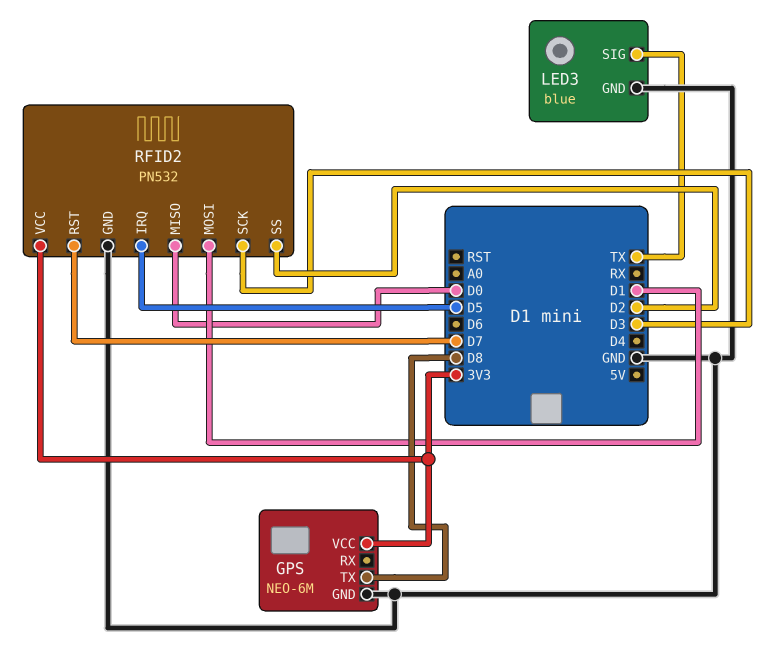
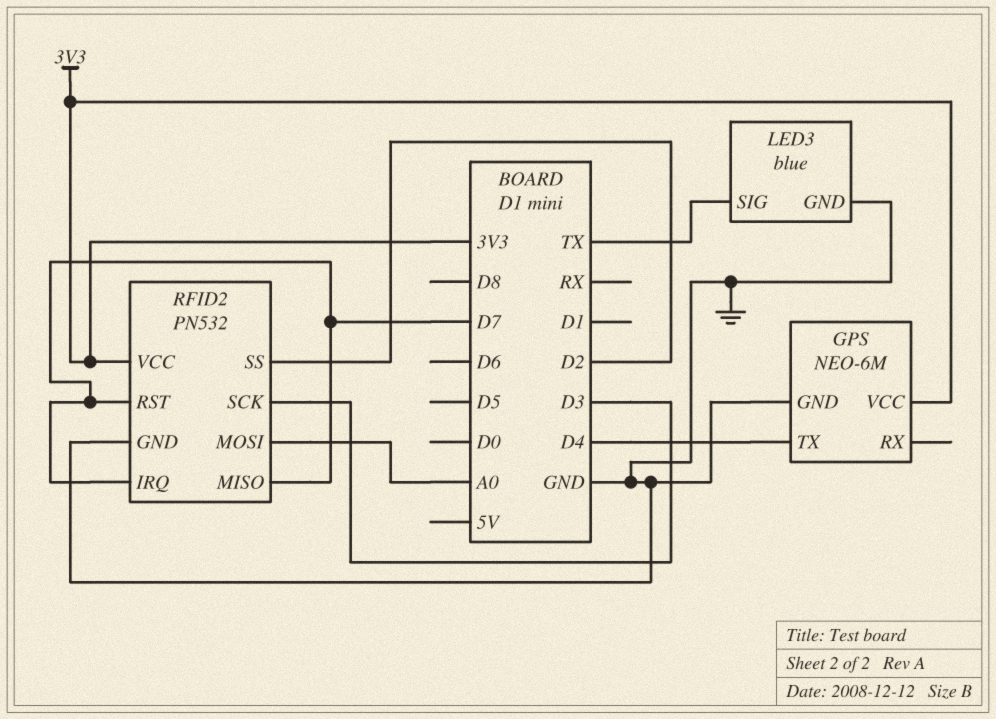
GPS pin TX: D8 -> D4
RFID2 pin IRQ: D5 -> D7
RFID2 pin MISO: D0 -> D7
RFID2 pin MOSI: D1 -> A0

